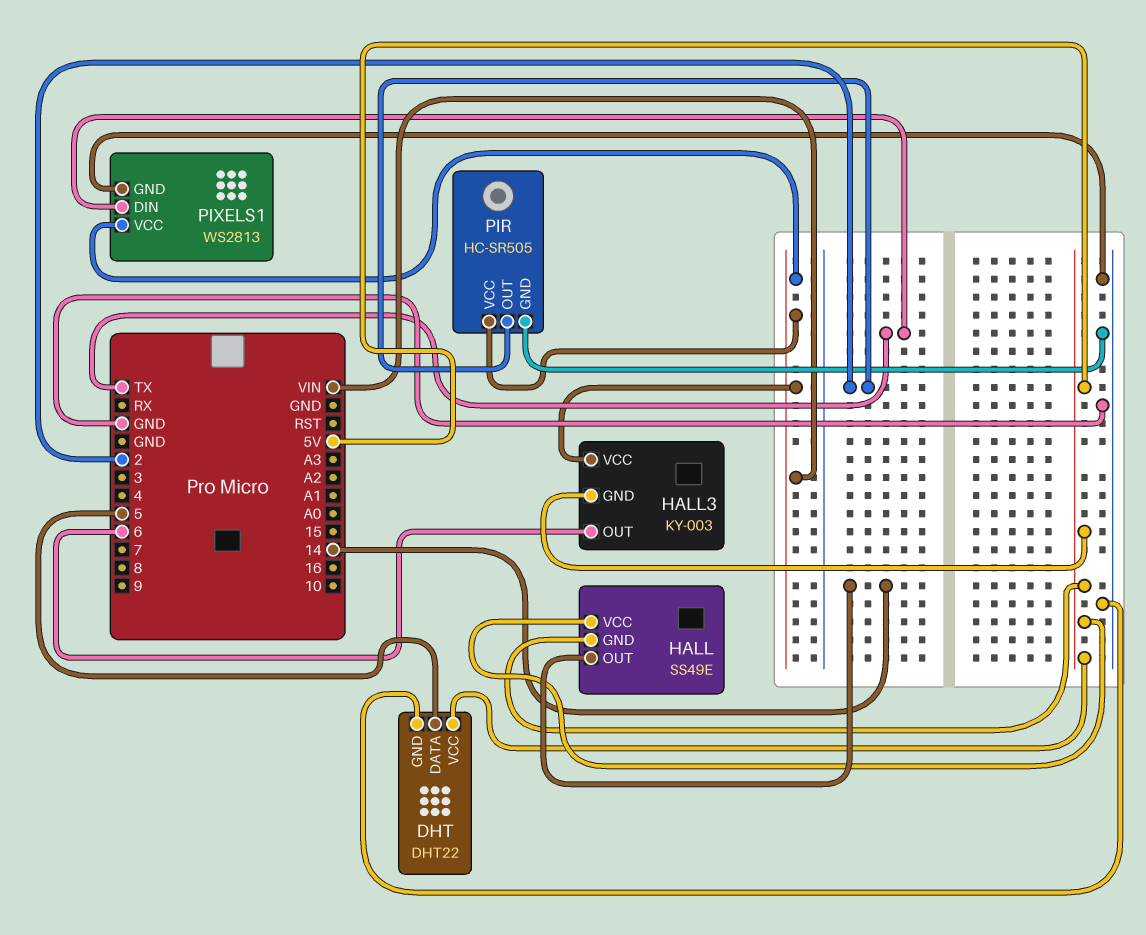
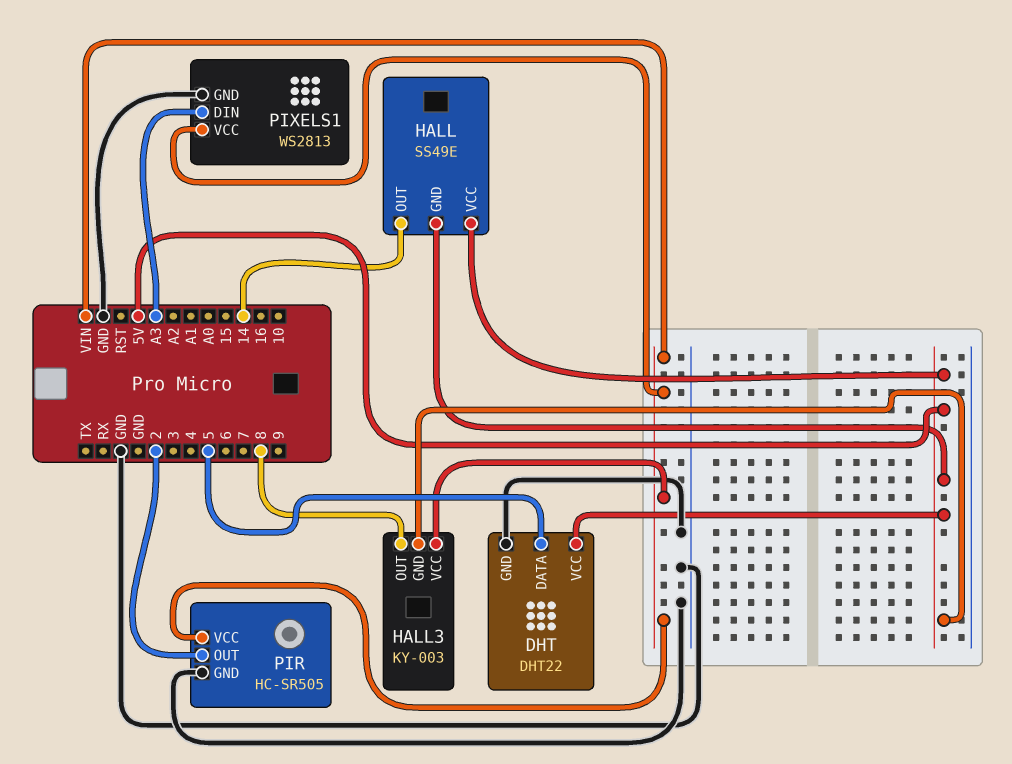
HALL3 pin OUT: 6 -> 8
PIXELS1 pin DIN: TX -> A3

